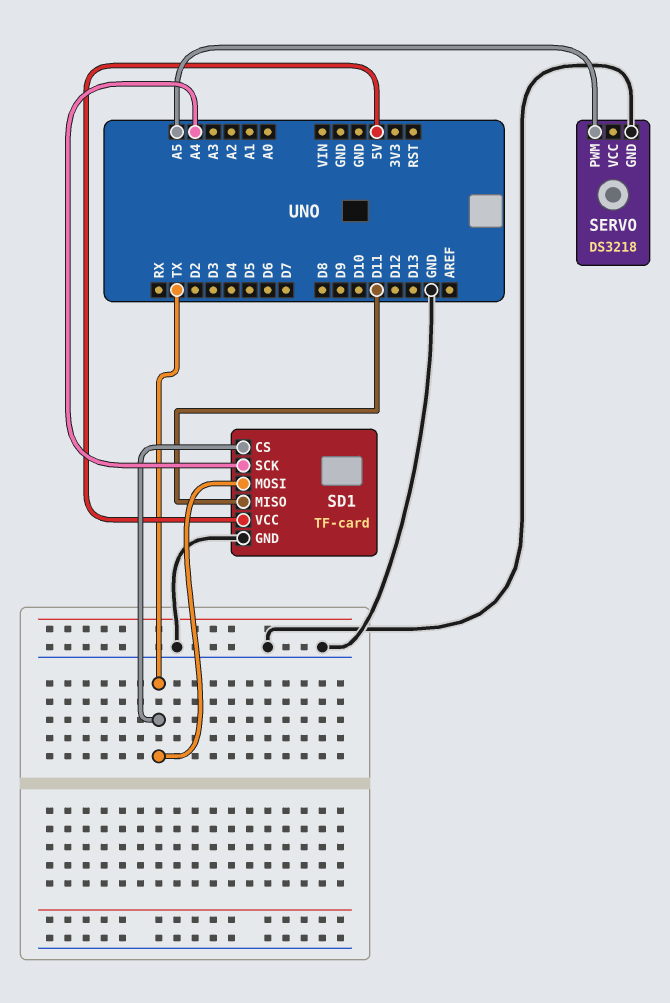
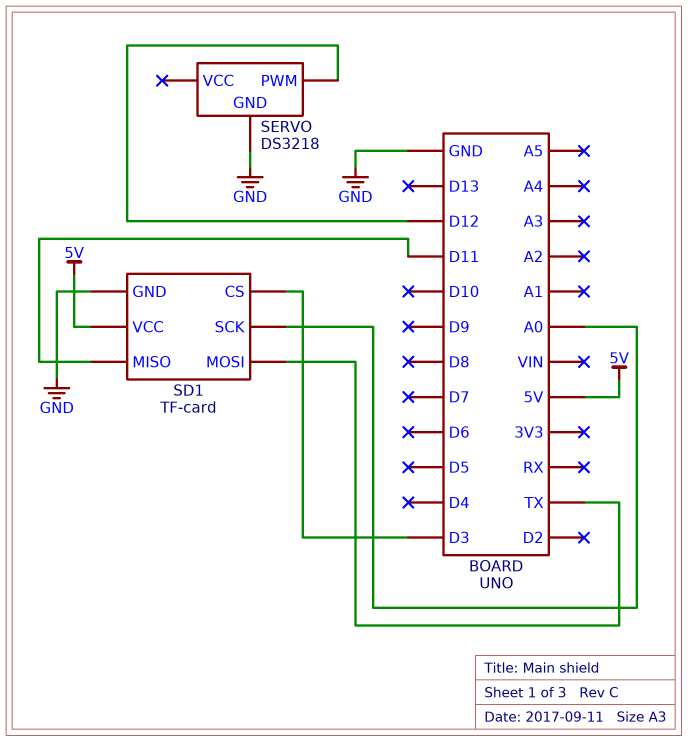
SD1 pin CS: TX -> D3
SD1 pin SCK: A4 -> A0
SERVO pin PWM: A5 -> D12

